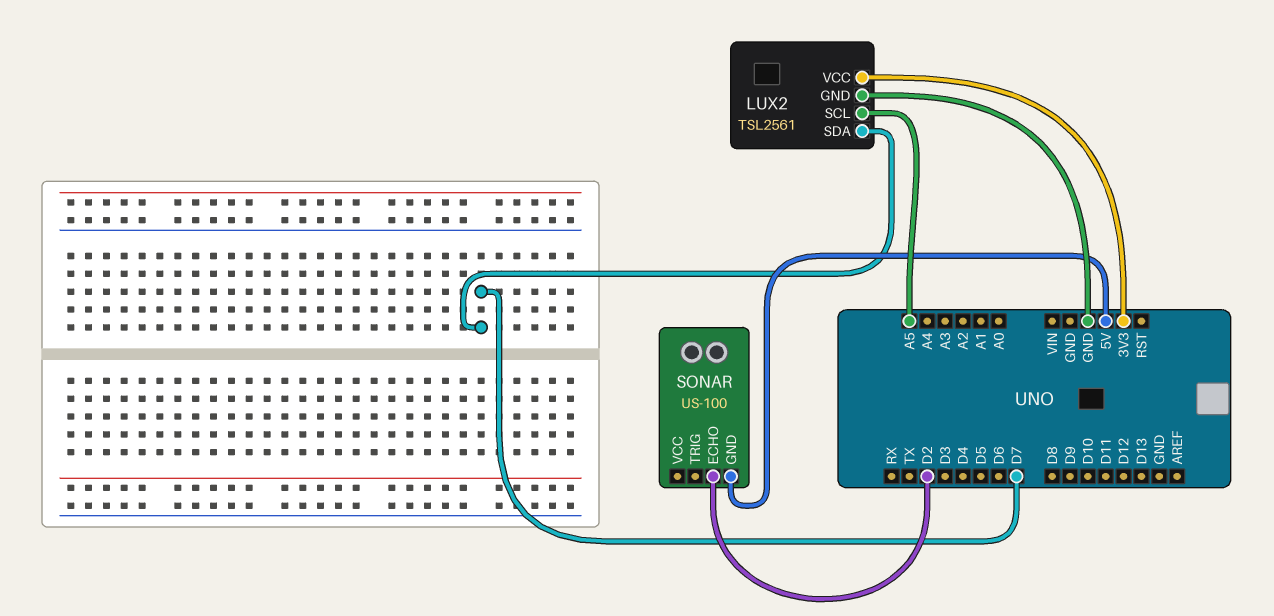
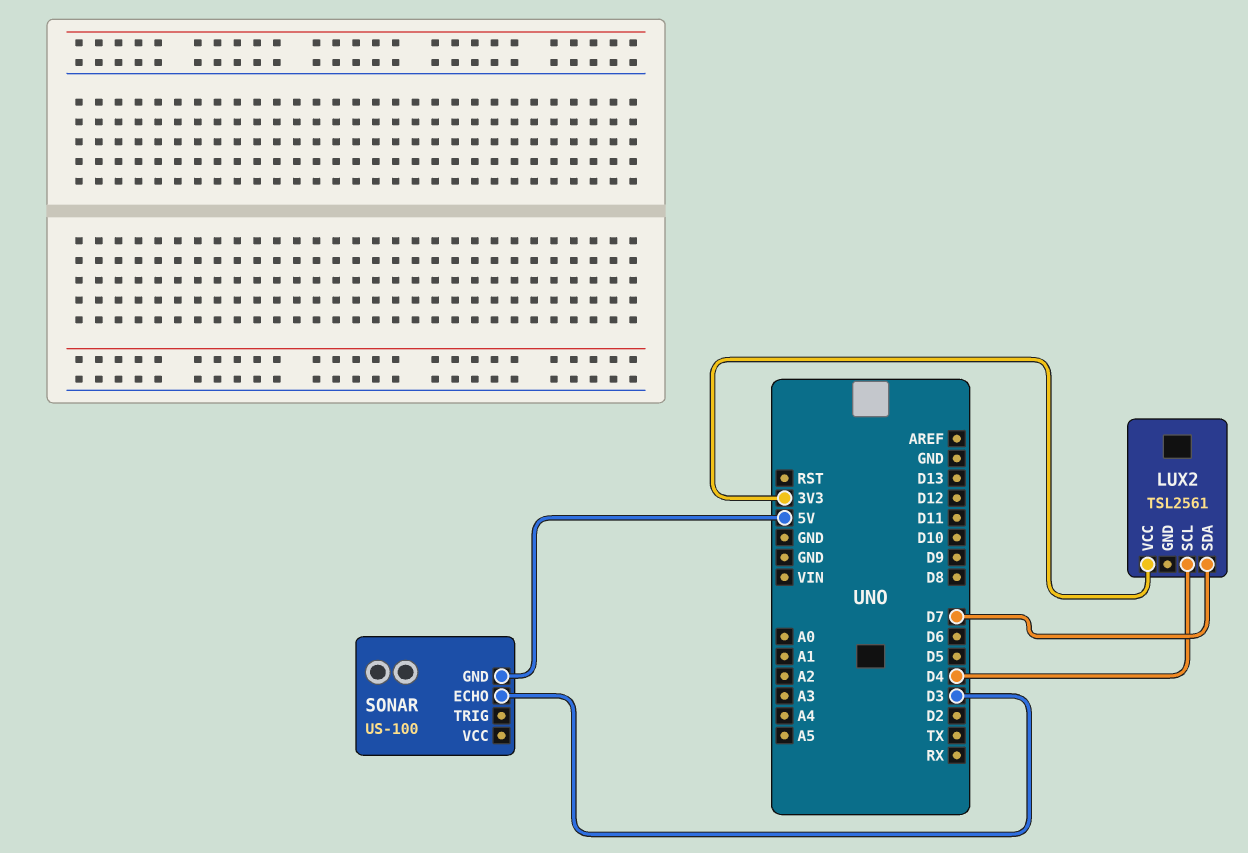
LUX2 pin GND: GND -> none
LUX2 pin SCL: A5 -> D4
SONAR pin ECHO: D2 -> D3

